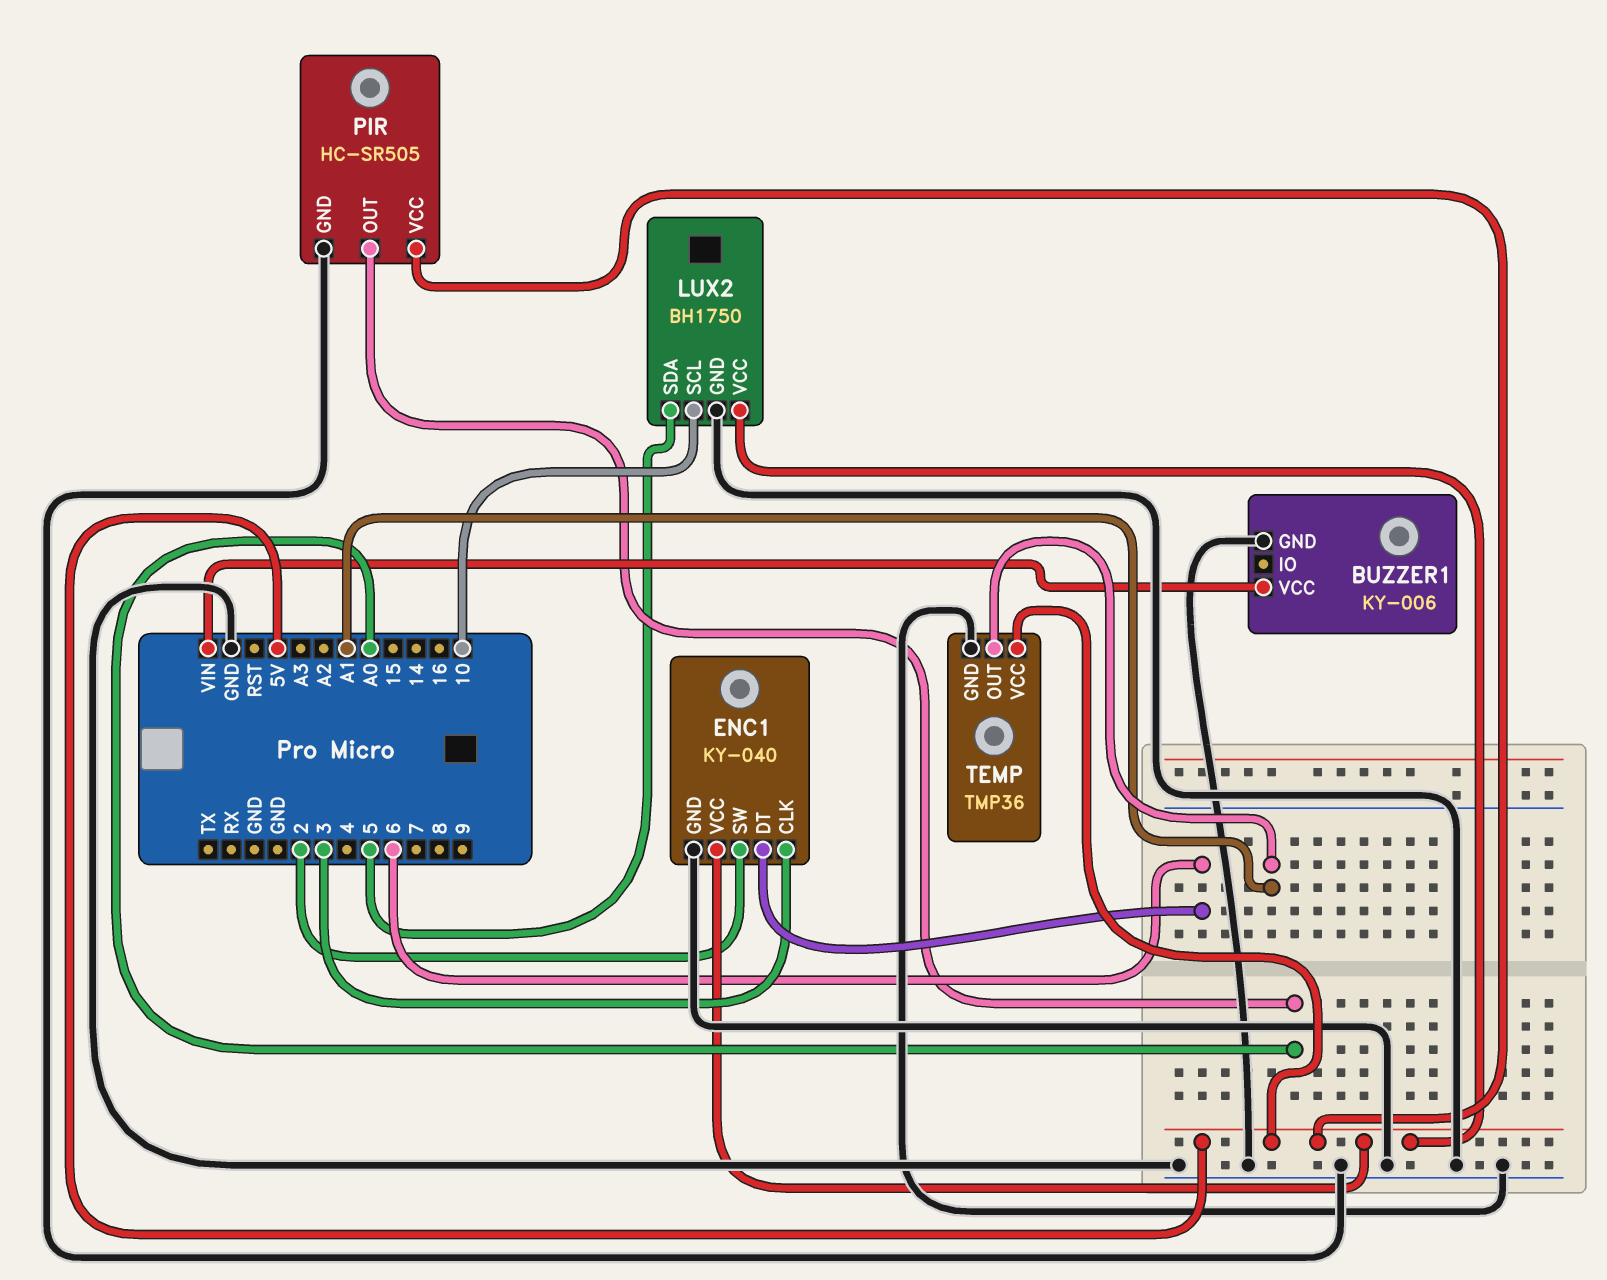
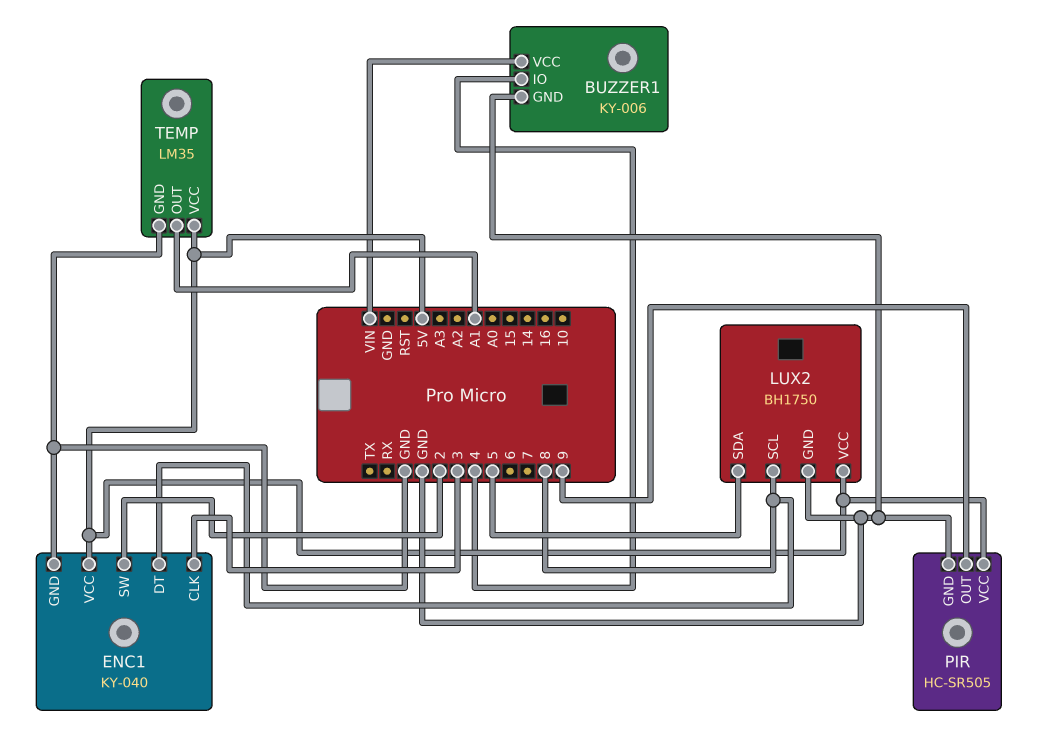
BUZZER1 pin IO: none -> 4
ENC1 pin DT: 6 -> 8
LUX2 pin SCL: 10 -> 8
PIR pin OUT: A0 -> 9
TEMP: TMP36 -> LM35

